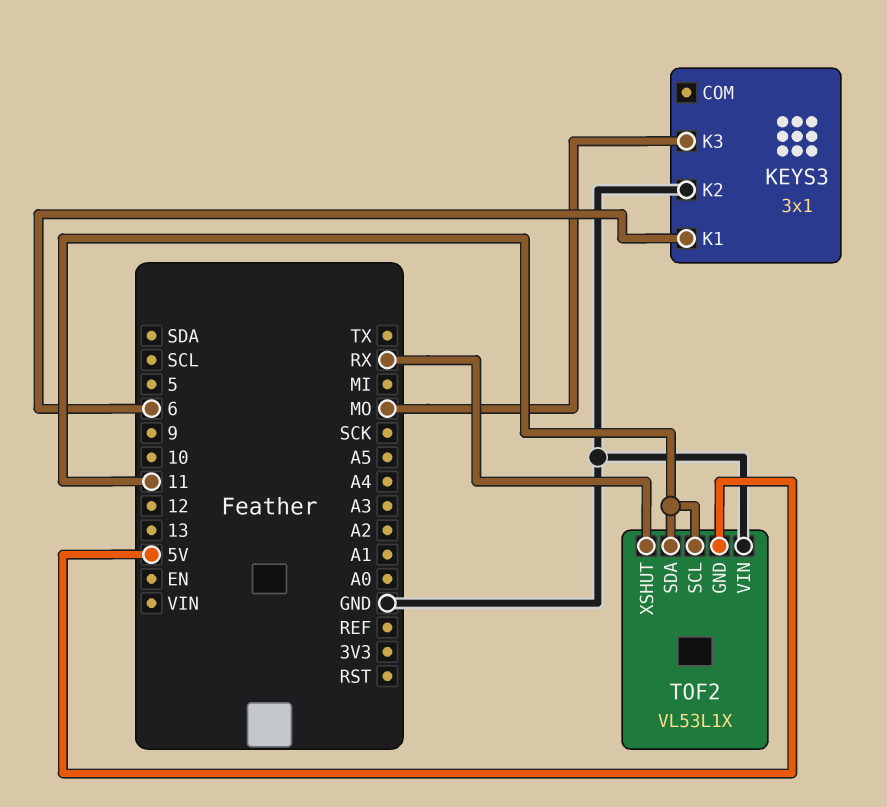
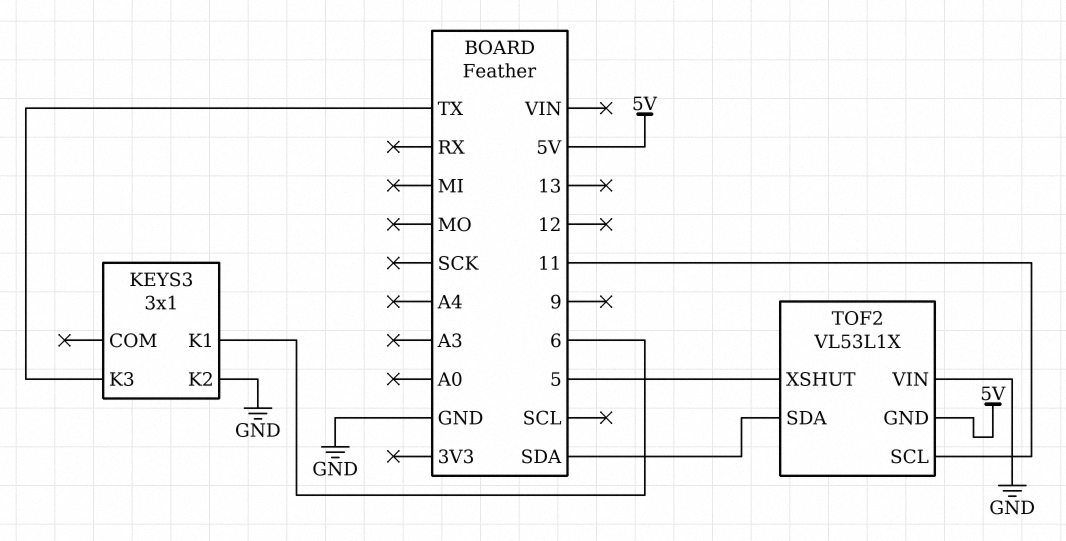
KEYS3 pin K3: MO -> TX
TOF2 pin SDA: 11 -> SDA
TOF2 pin XSHUT: RX -> 5

